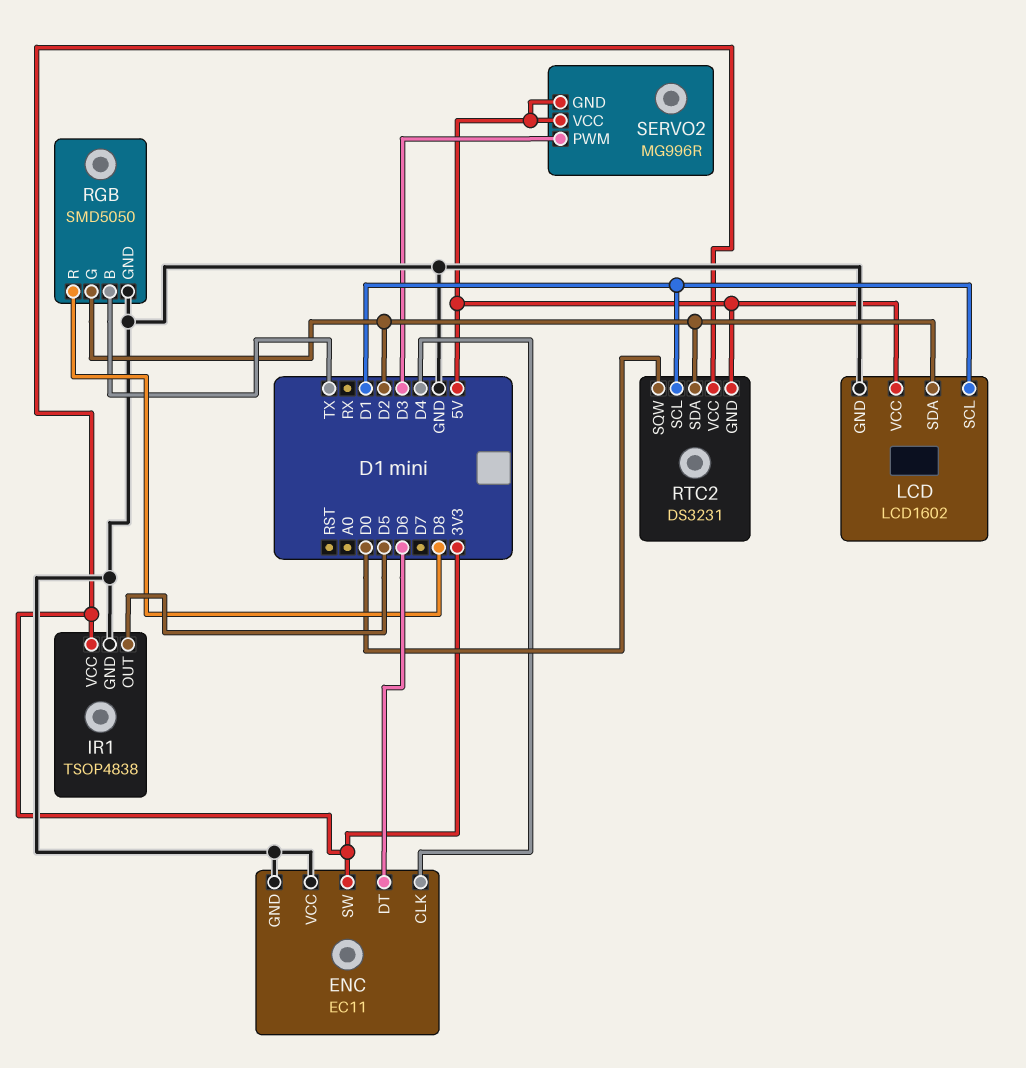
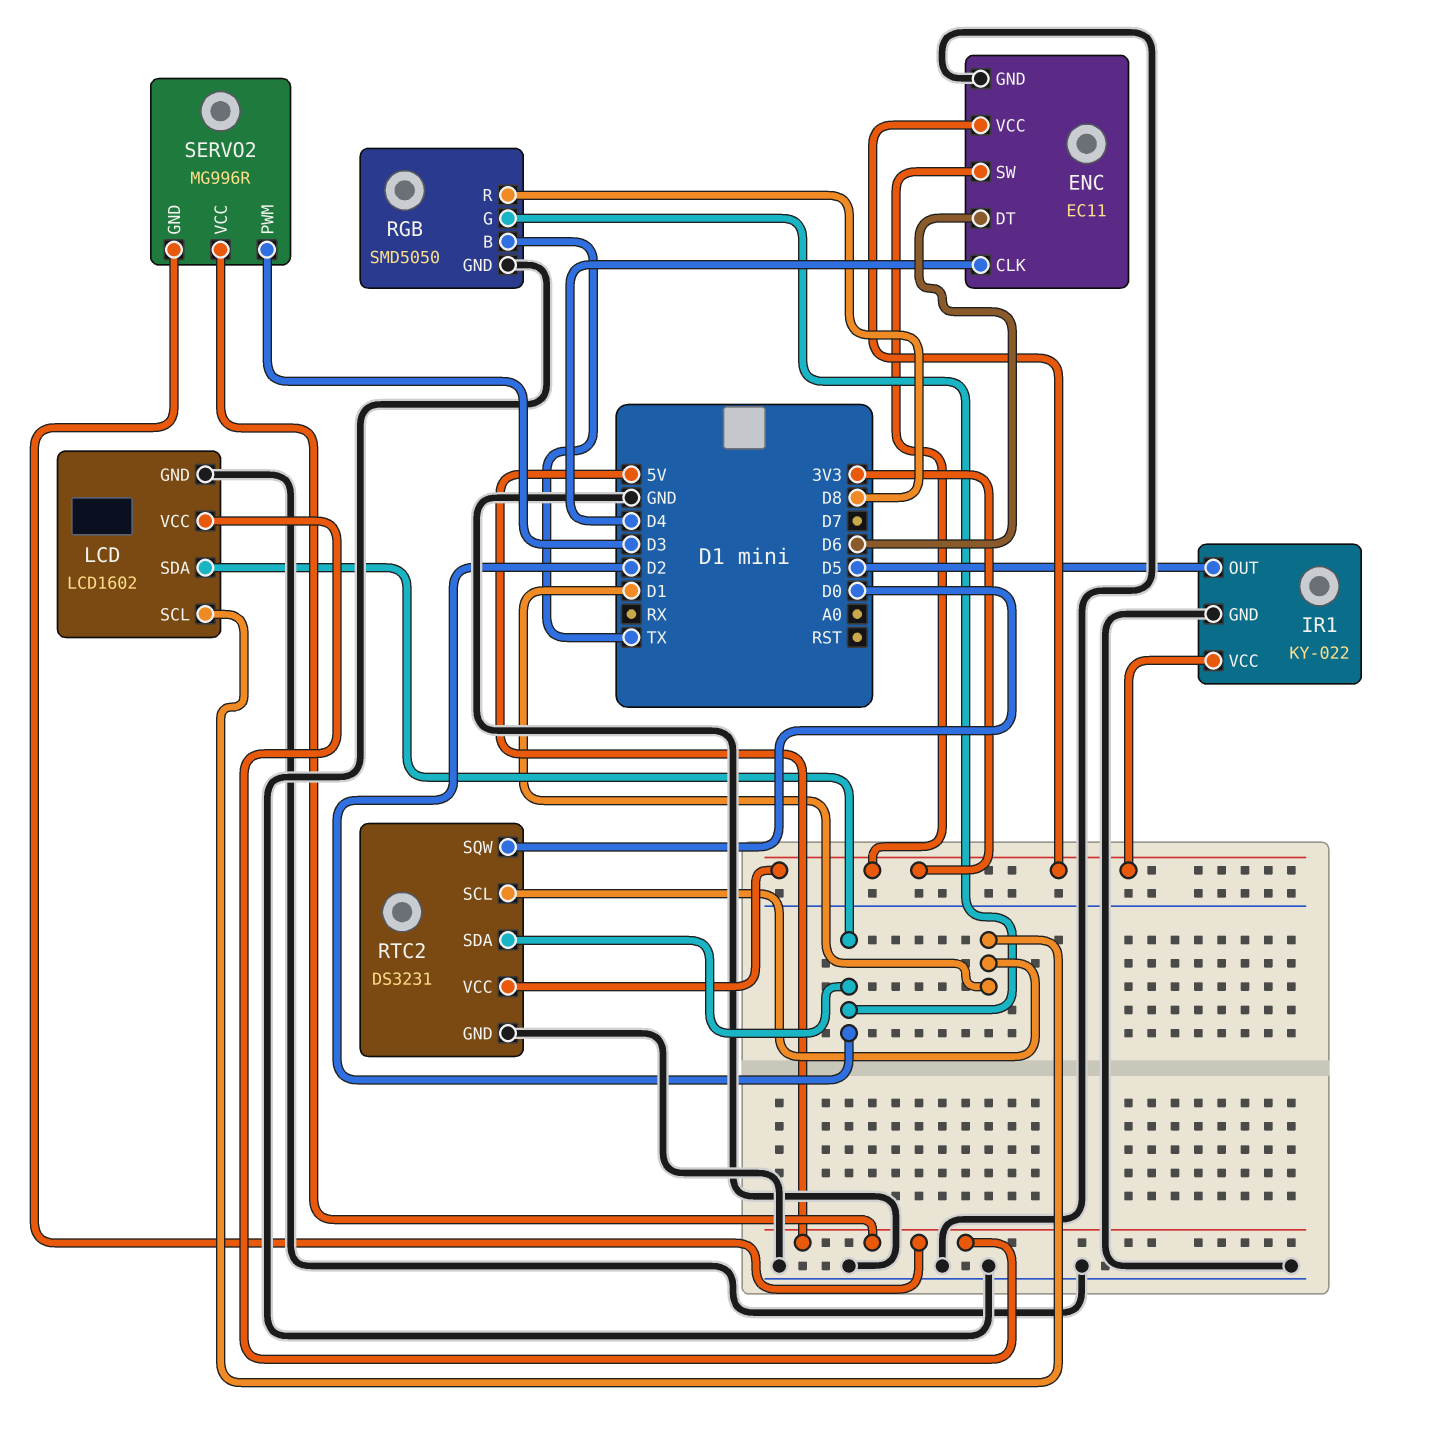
ENC pin VCC: GND -> 3V3
IR1: TSOP4838 -> KY-022
RTC2 pin GND: 5V -> GND

